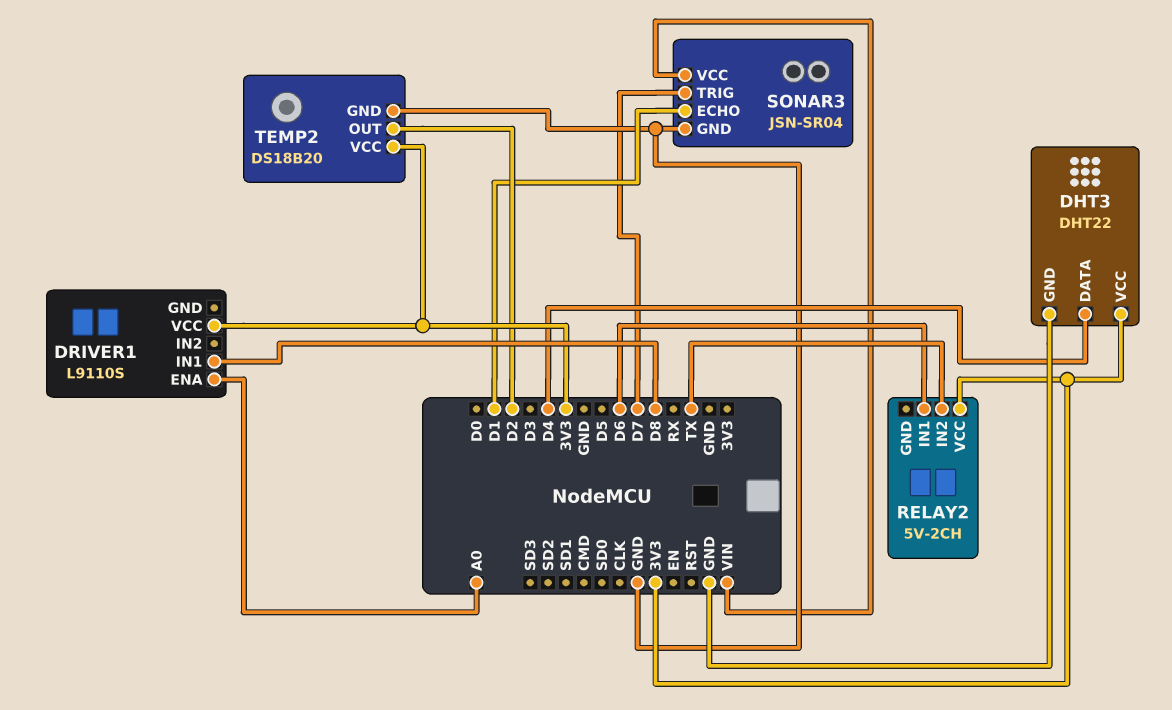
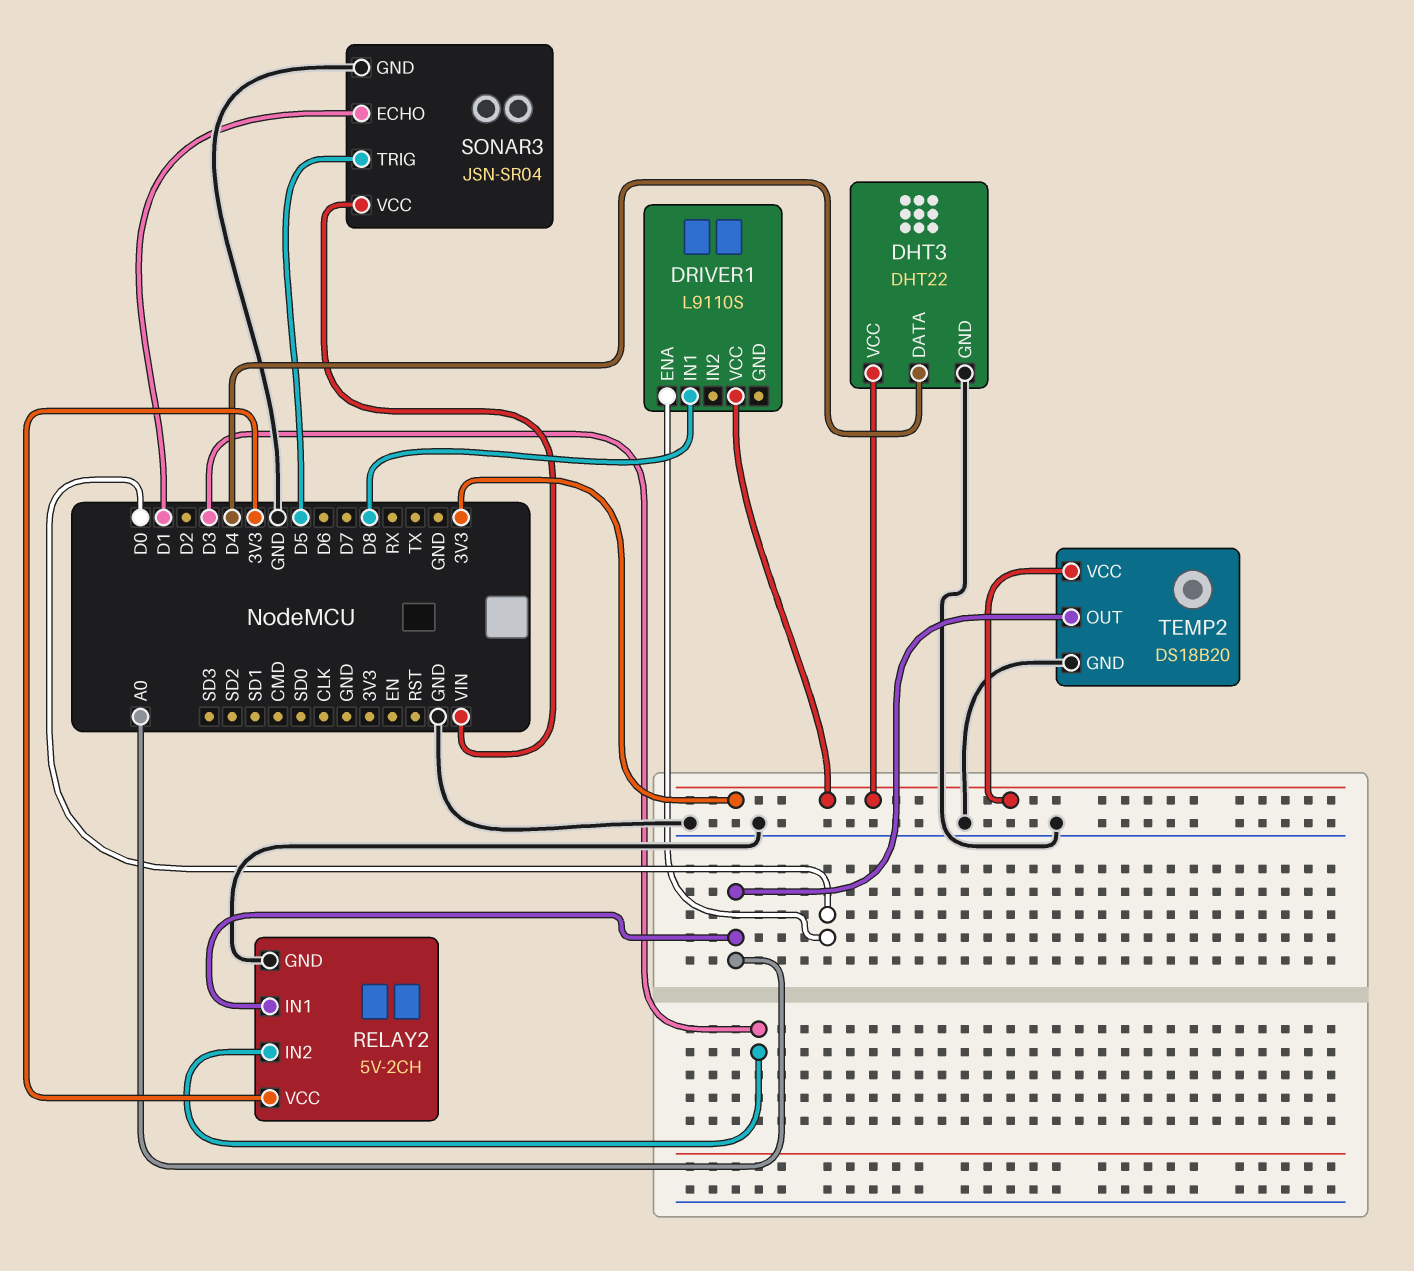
DRIVER1 pin ENA: A0 -> D0
RELAY2 pin GND: none -> GND
RELAY2 pin IN1: D6 -> A0
RELAY2 pin IN2: TX -> D3
SONAR3 pin TRIG: D7 -> D5
TEMP2 pin OUT: D2 -> A0

